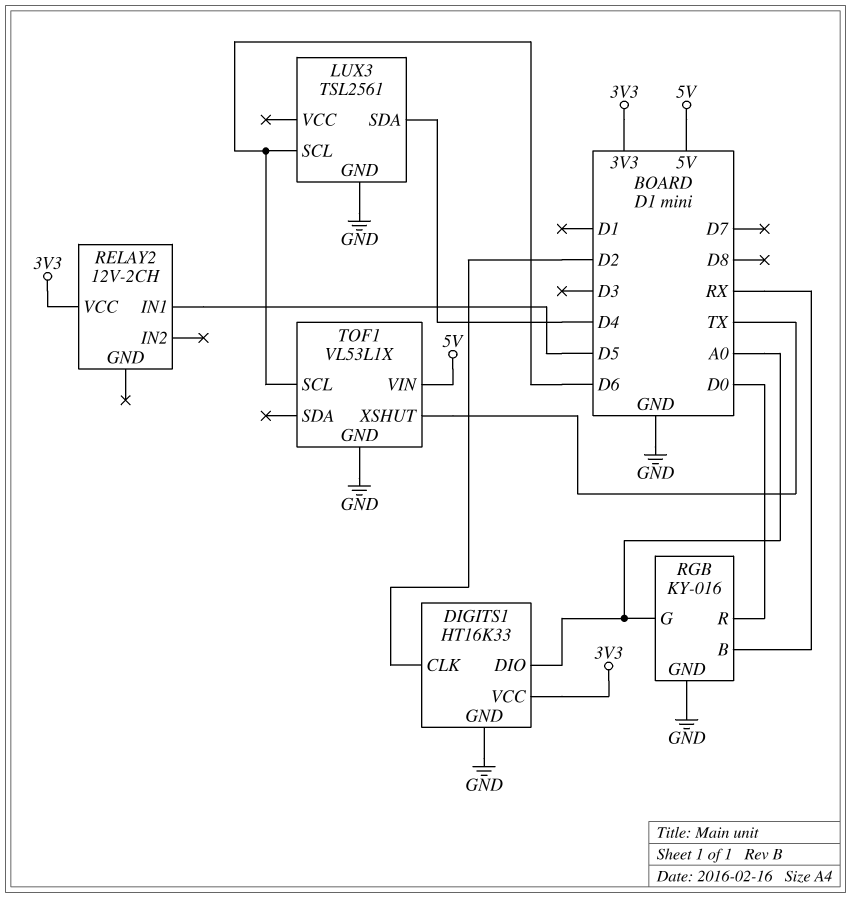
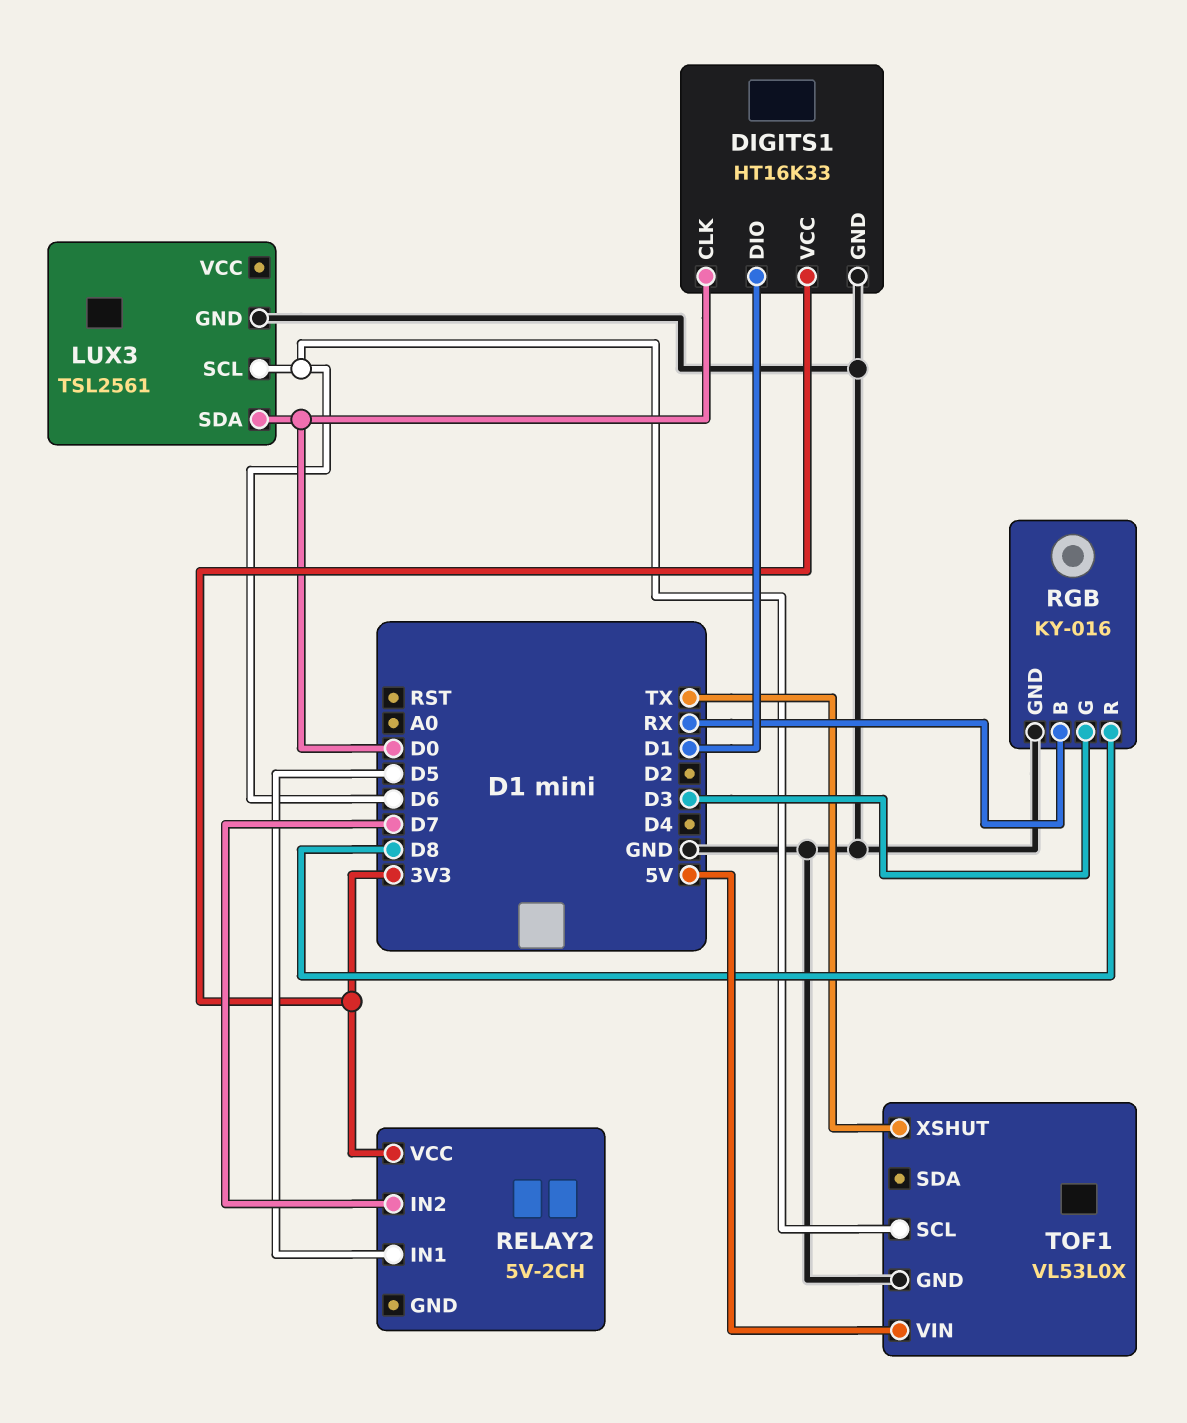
DIGITS1 pin CLK: D2 -> D0
DIGITS1 pin DIO: A0 -> D1
LUX3 pin SDA: D4 -> D0
RELAY2: 12V-2CH -> 5V-2CH
RELAY2 pin IN2: none -> D7
RGB pin G: A0 -> D3
RGB pin R: D0 -> D8
TOF1: VL53L1X -> VL53L0X

